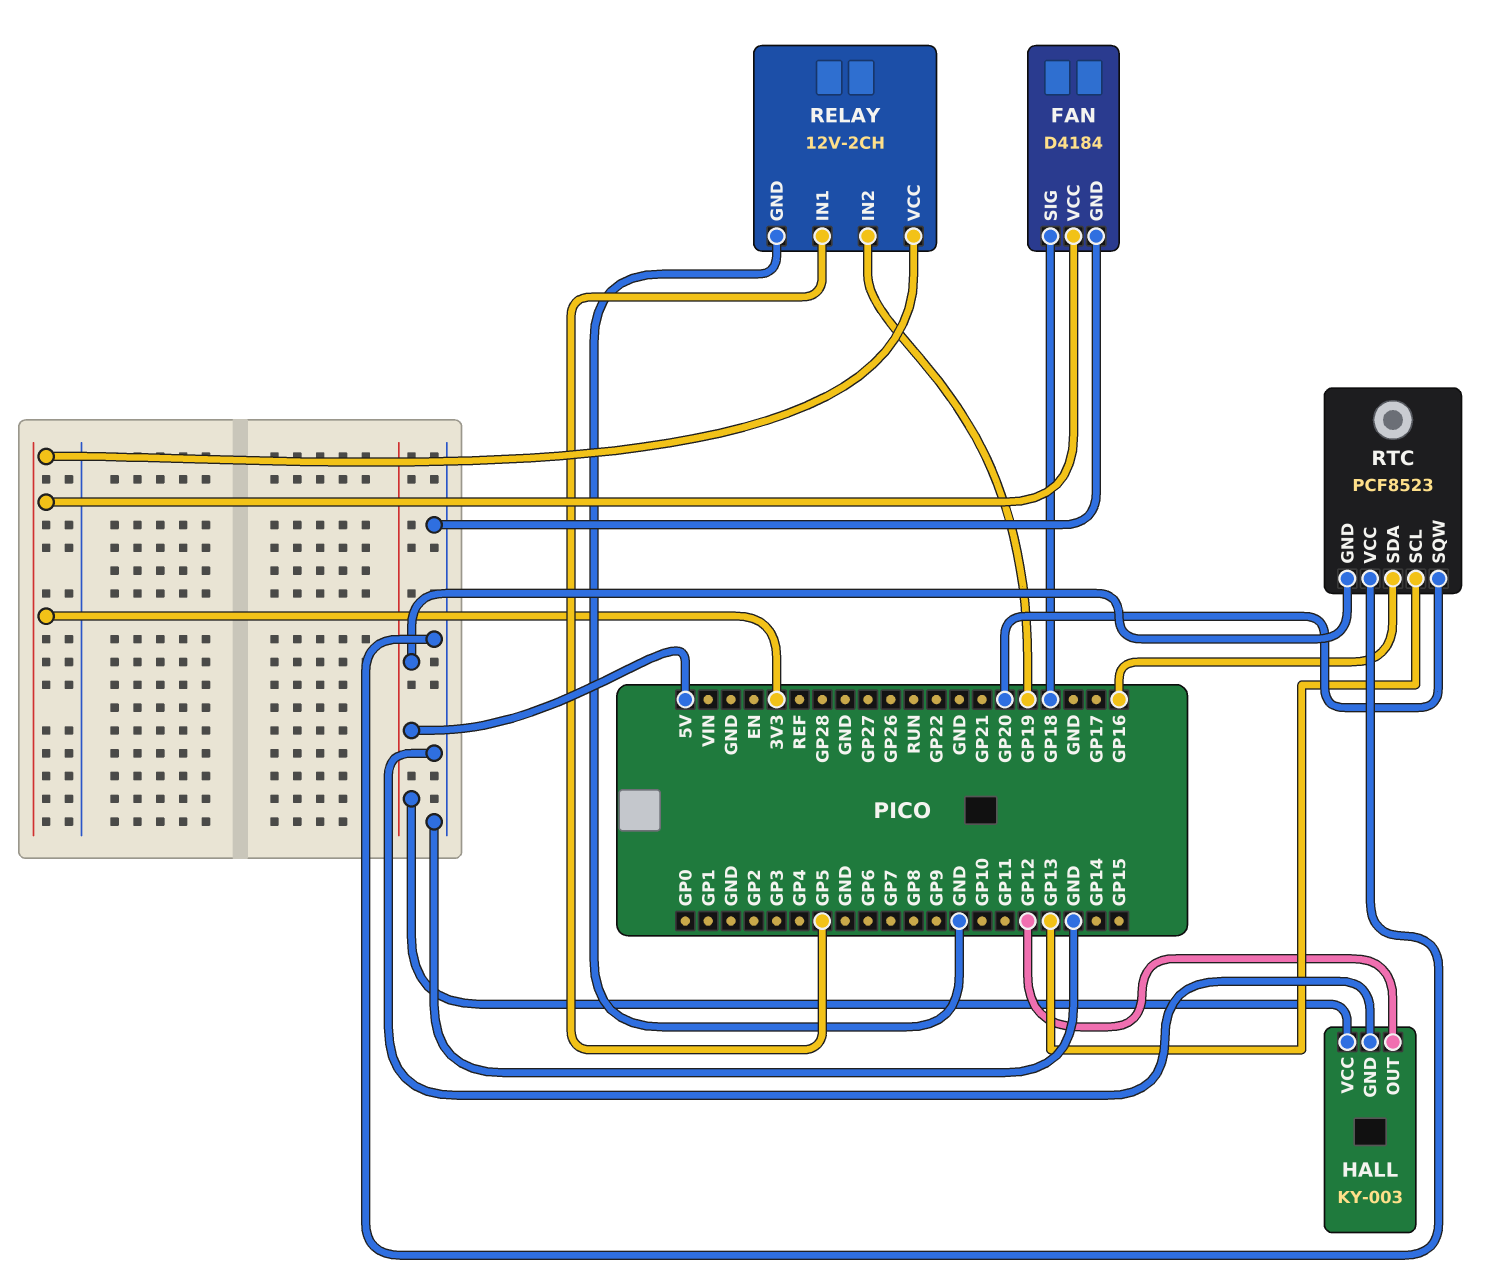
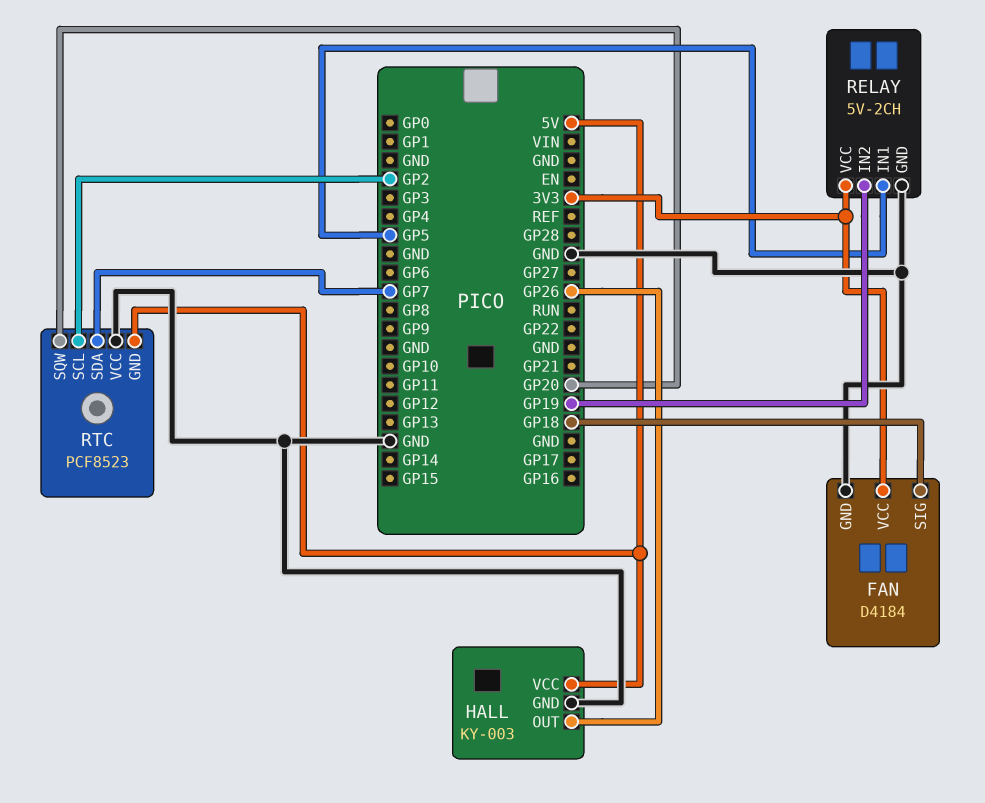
HALL pin OUT: GP12 -> GP26
RELAY: 12V-2CH -> 5V-2CH
RTC pin SCL: GP13 -> GP2
RTC pin SDA: GP16 -> GP7

